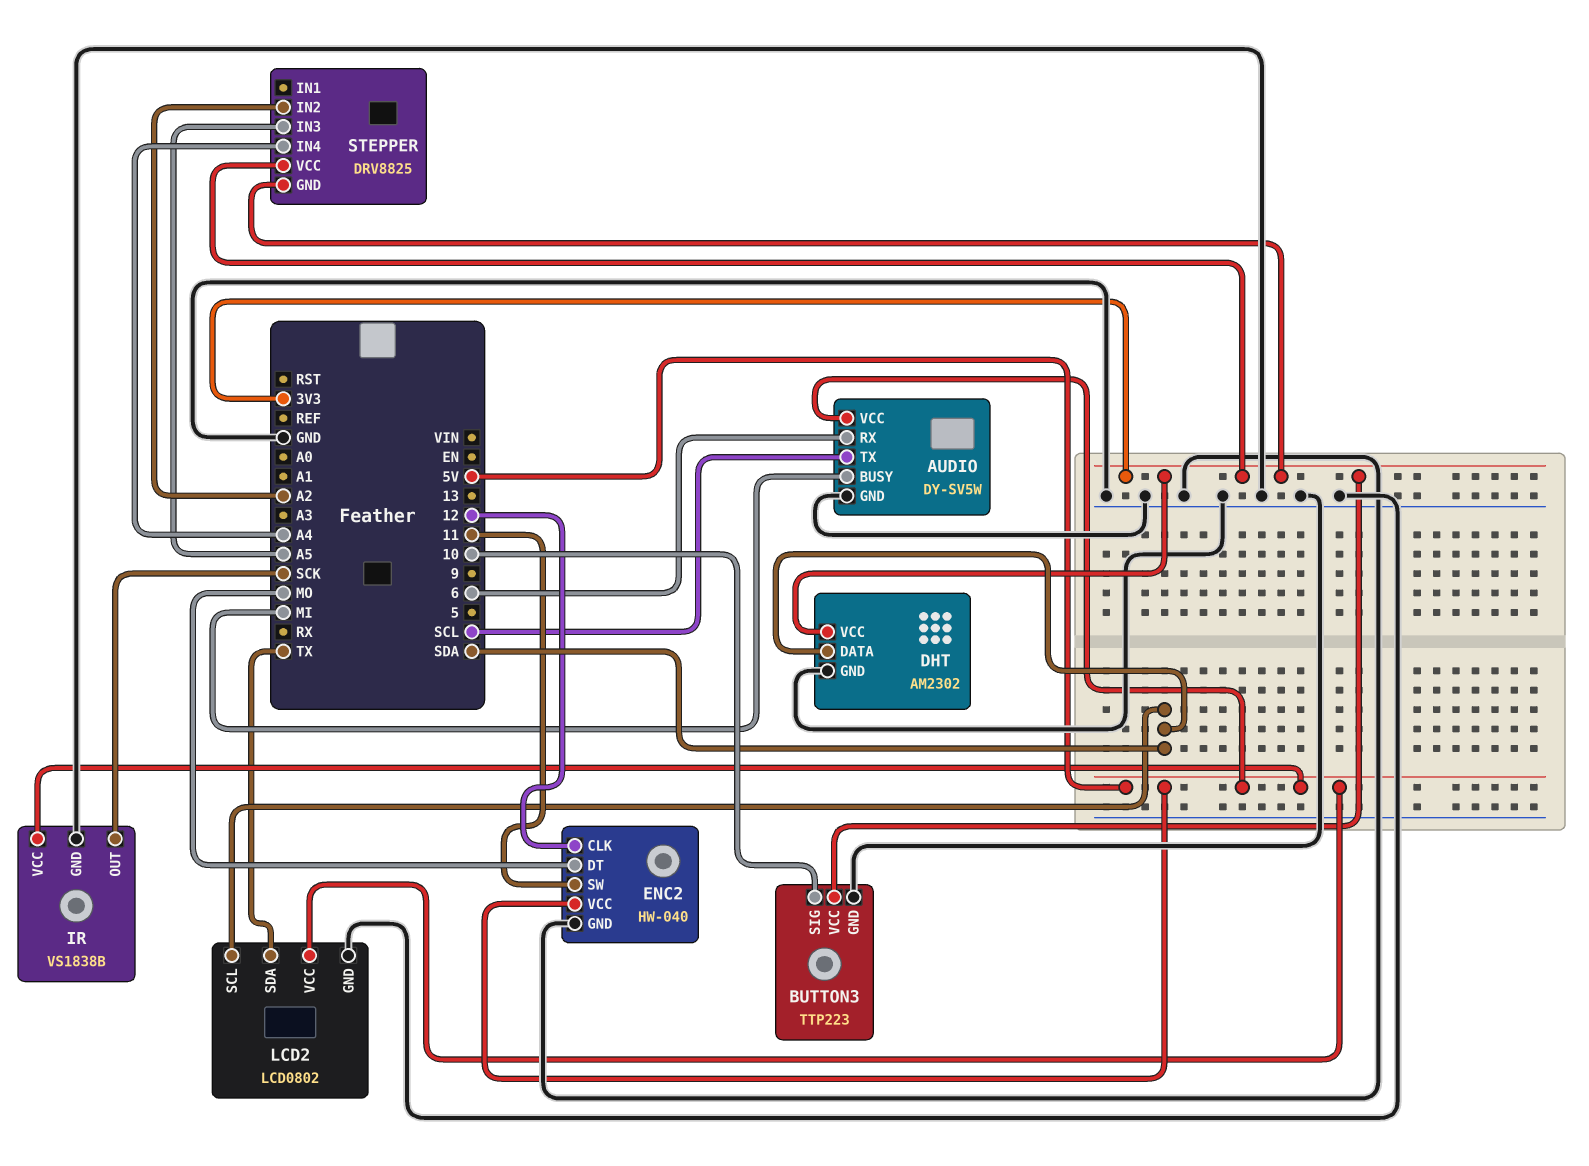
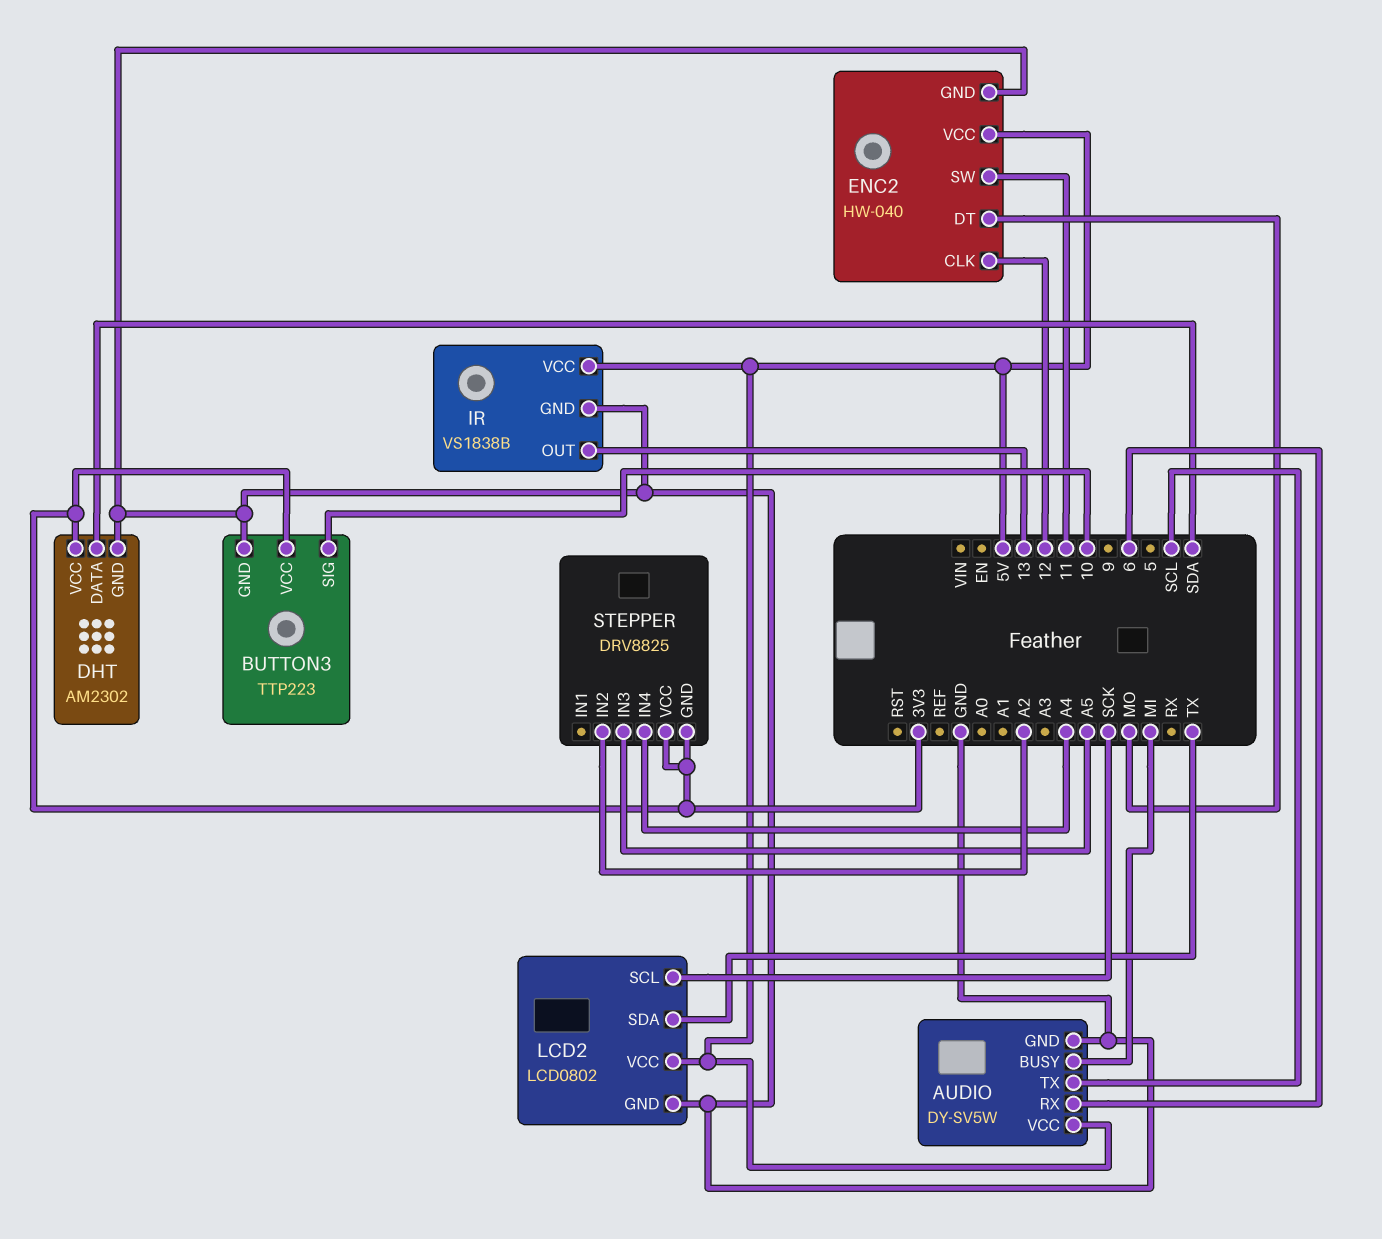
IR pin OUT: SCK -> 13
LCD2 pin SCL: SDA -> SCK

